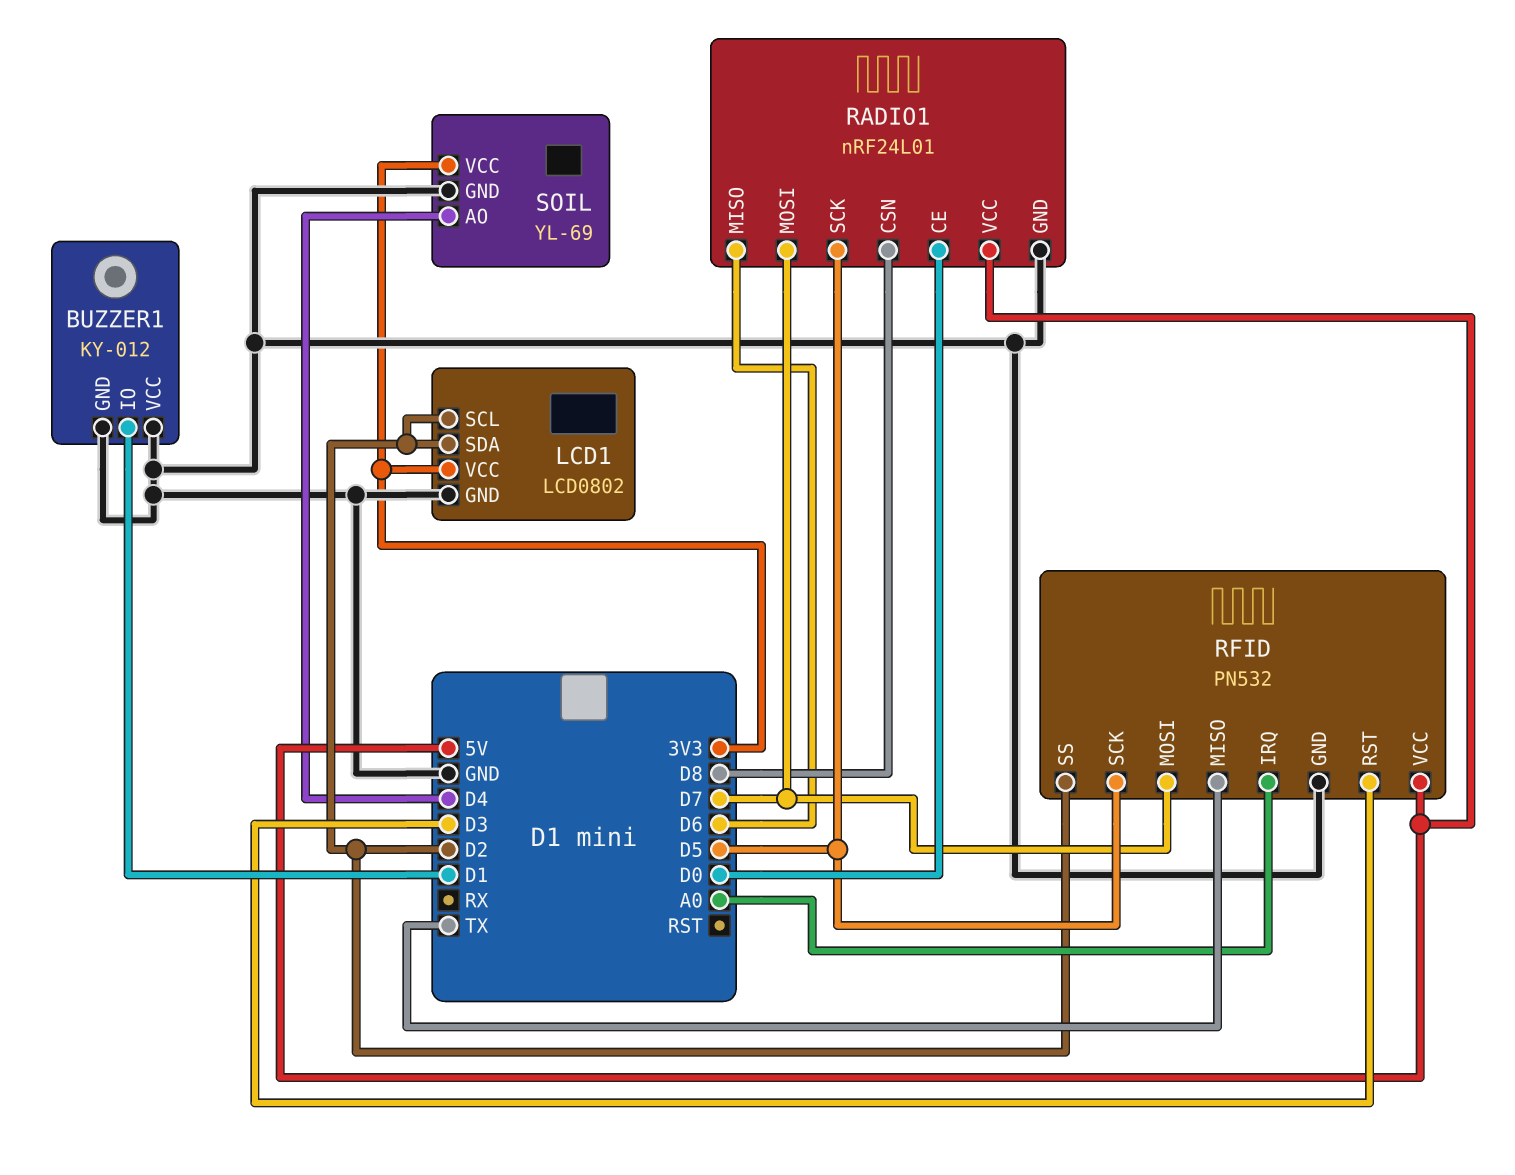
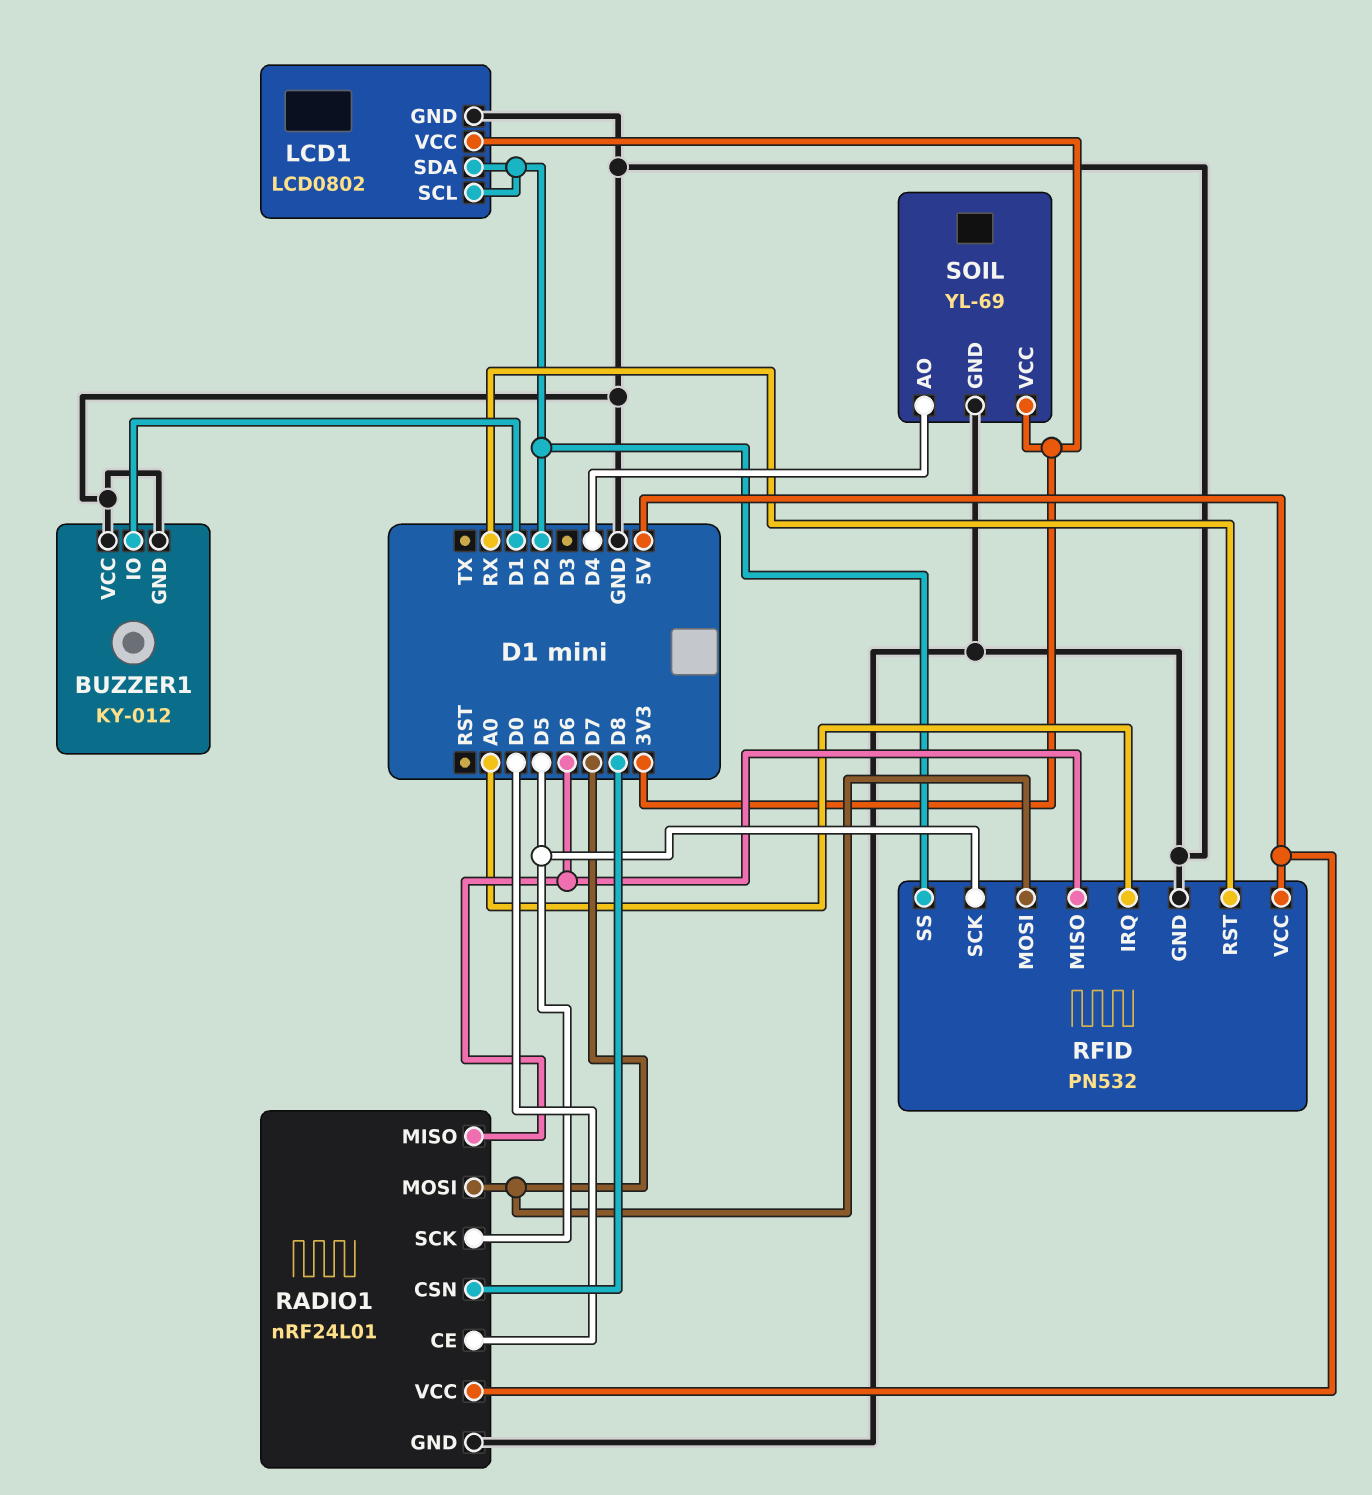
RFID pin MISO: TX -> D6
RFID pin RST: D3 -> RX

